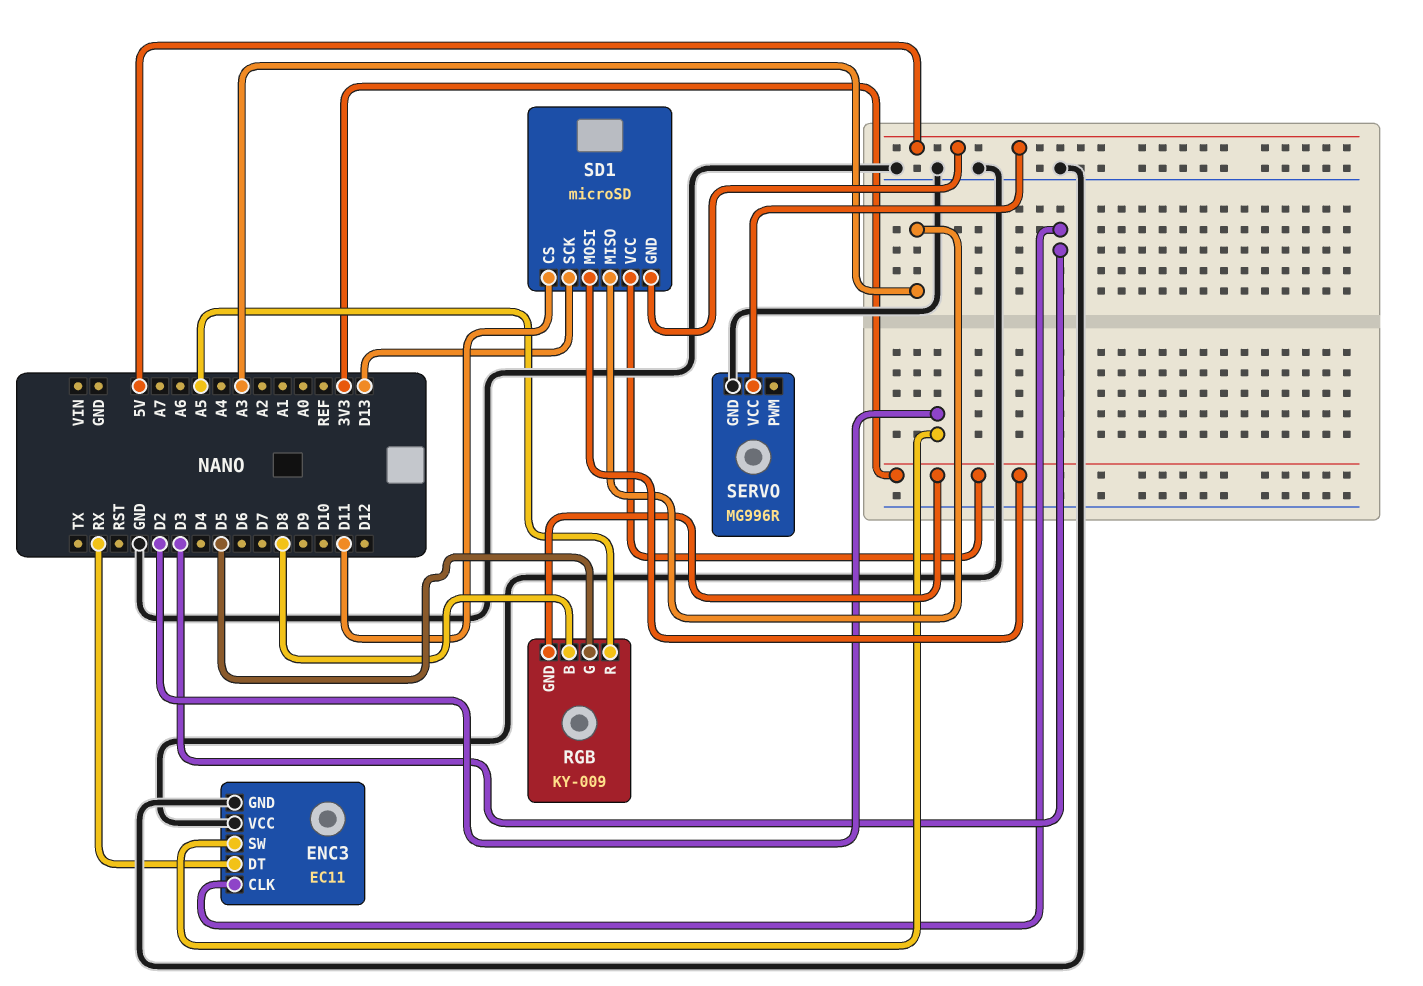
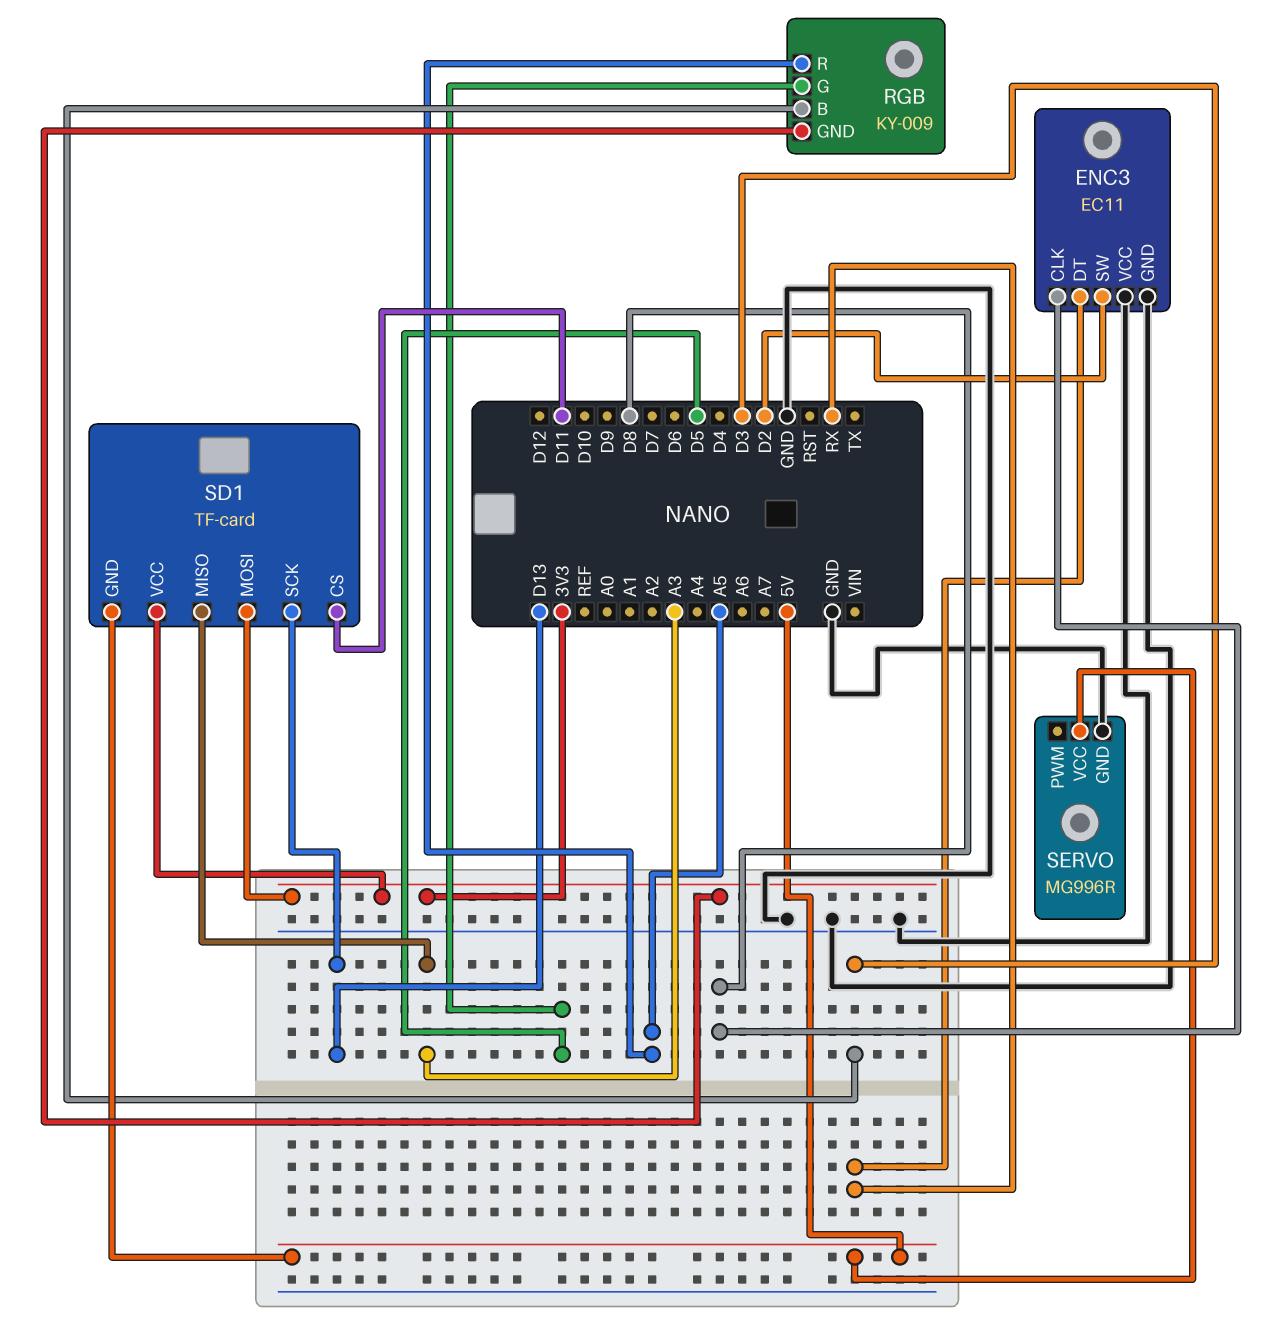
ENC3 pin CLK: D3 -> D8
RGB pin B: D8 -> D3
SD1: microSD -> TF-card

